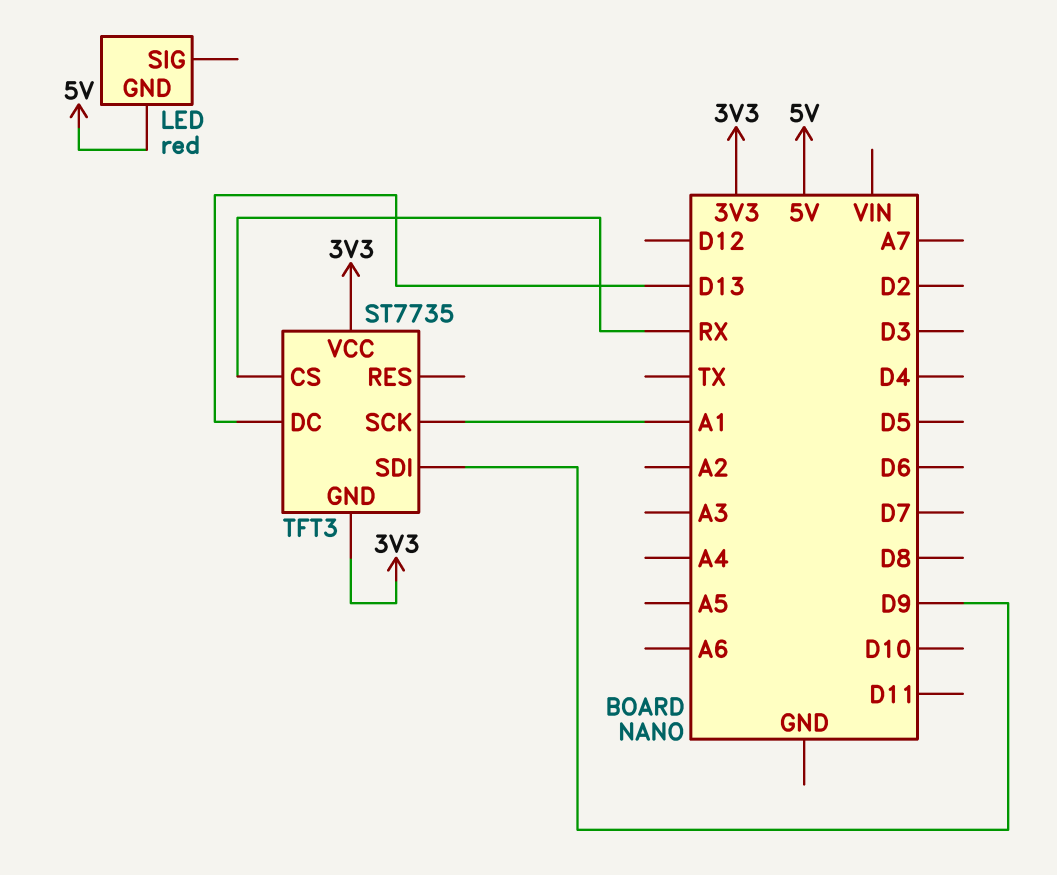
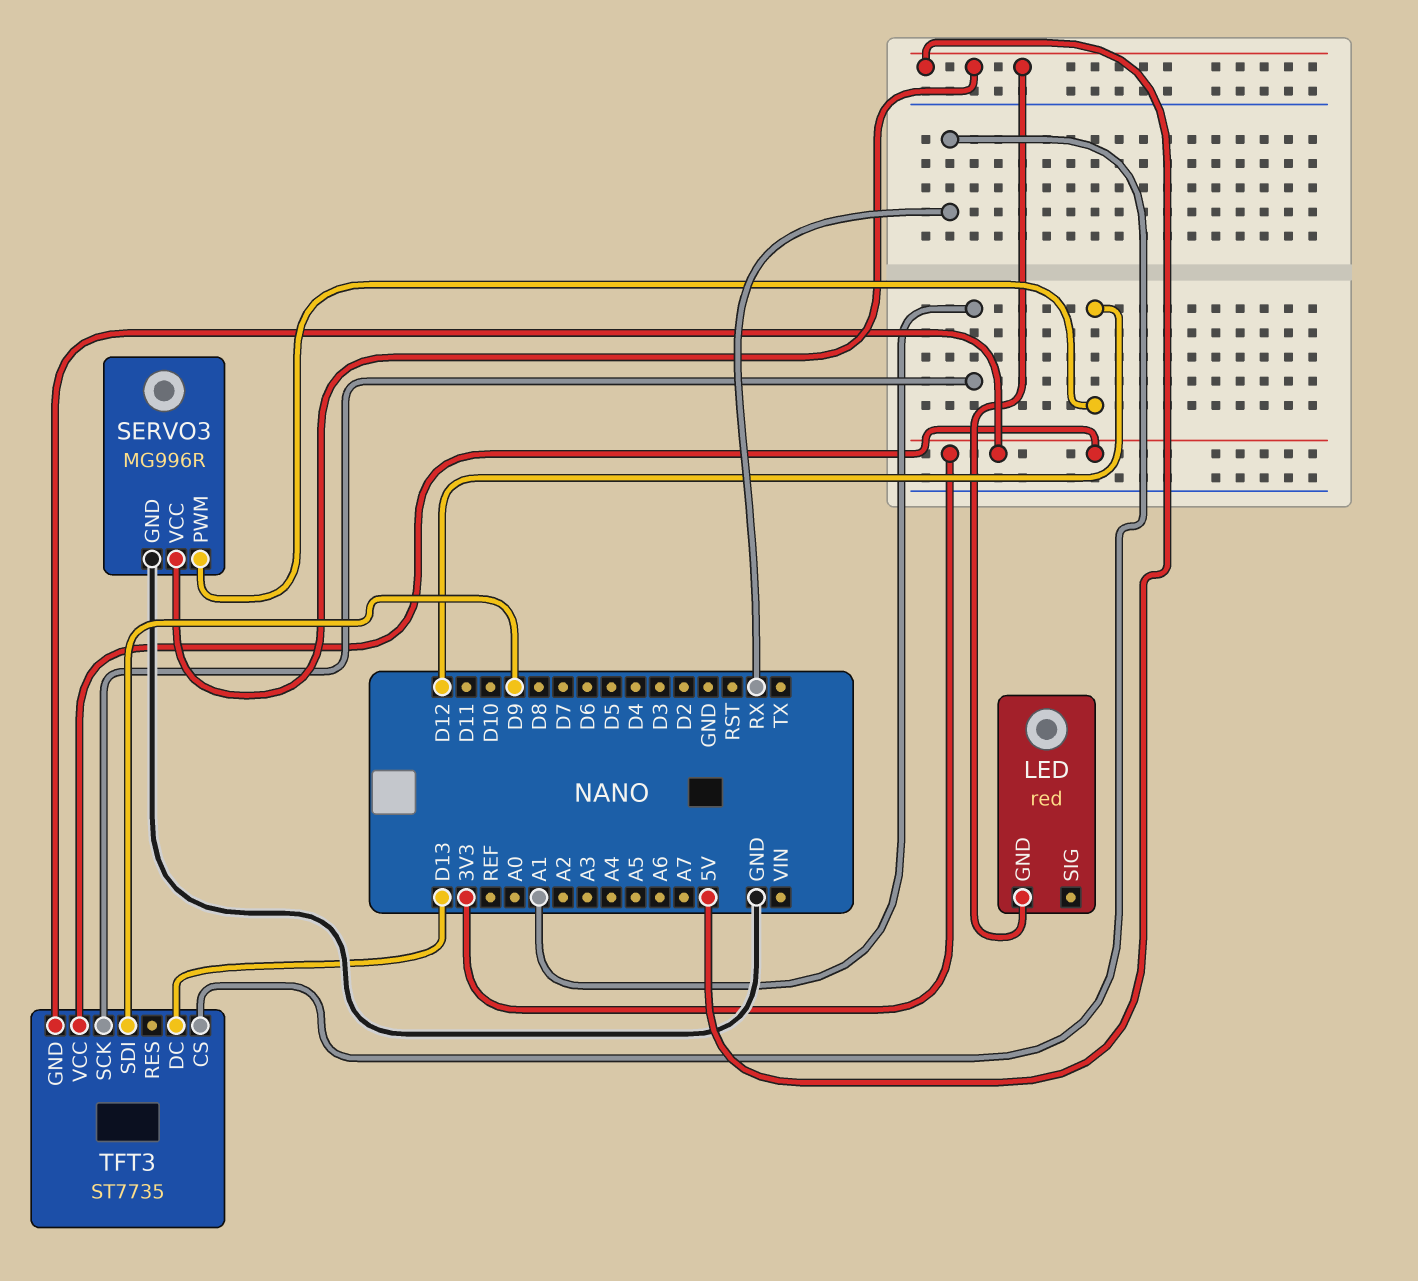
SERVO3: none -> MG996R
SERVO3 pin GND: none -> GND
SERVO3 pin PWM: none -> D12
SERVO3 pin VCC: none -> 5V

